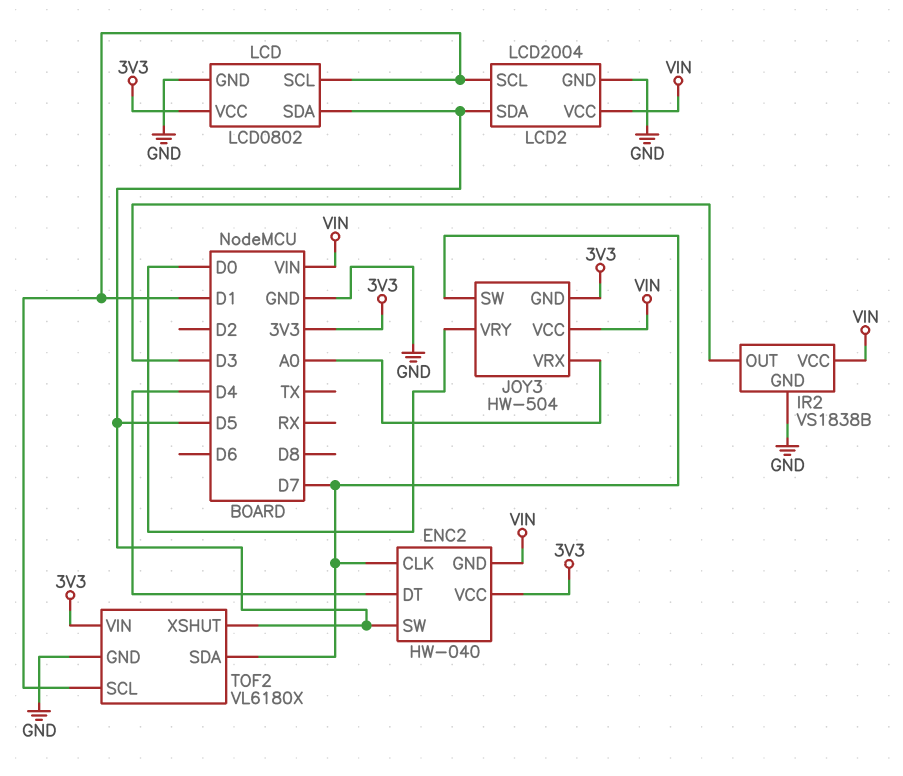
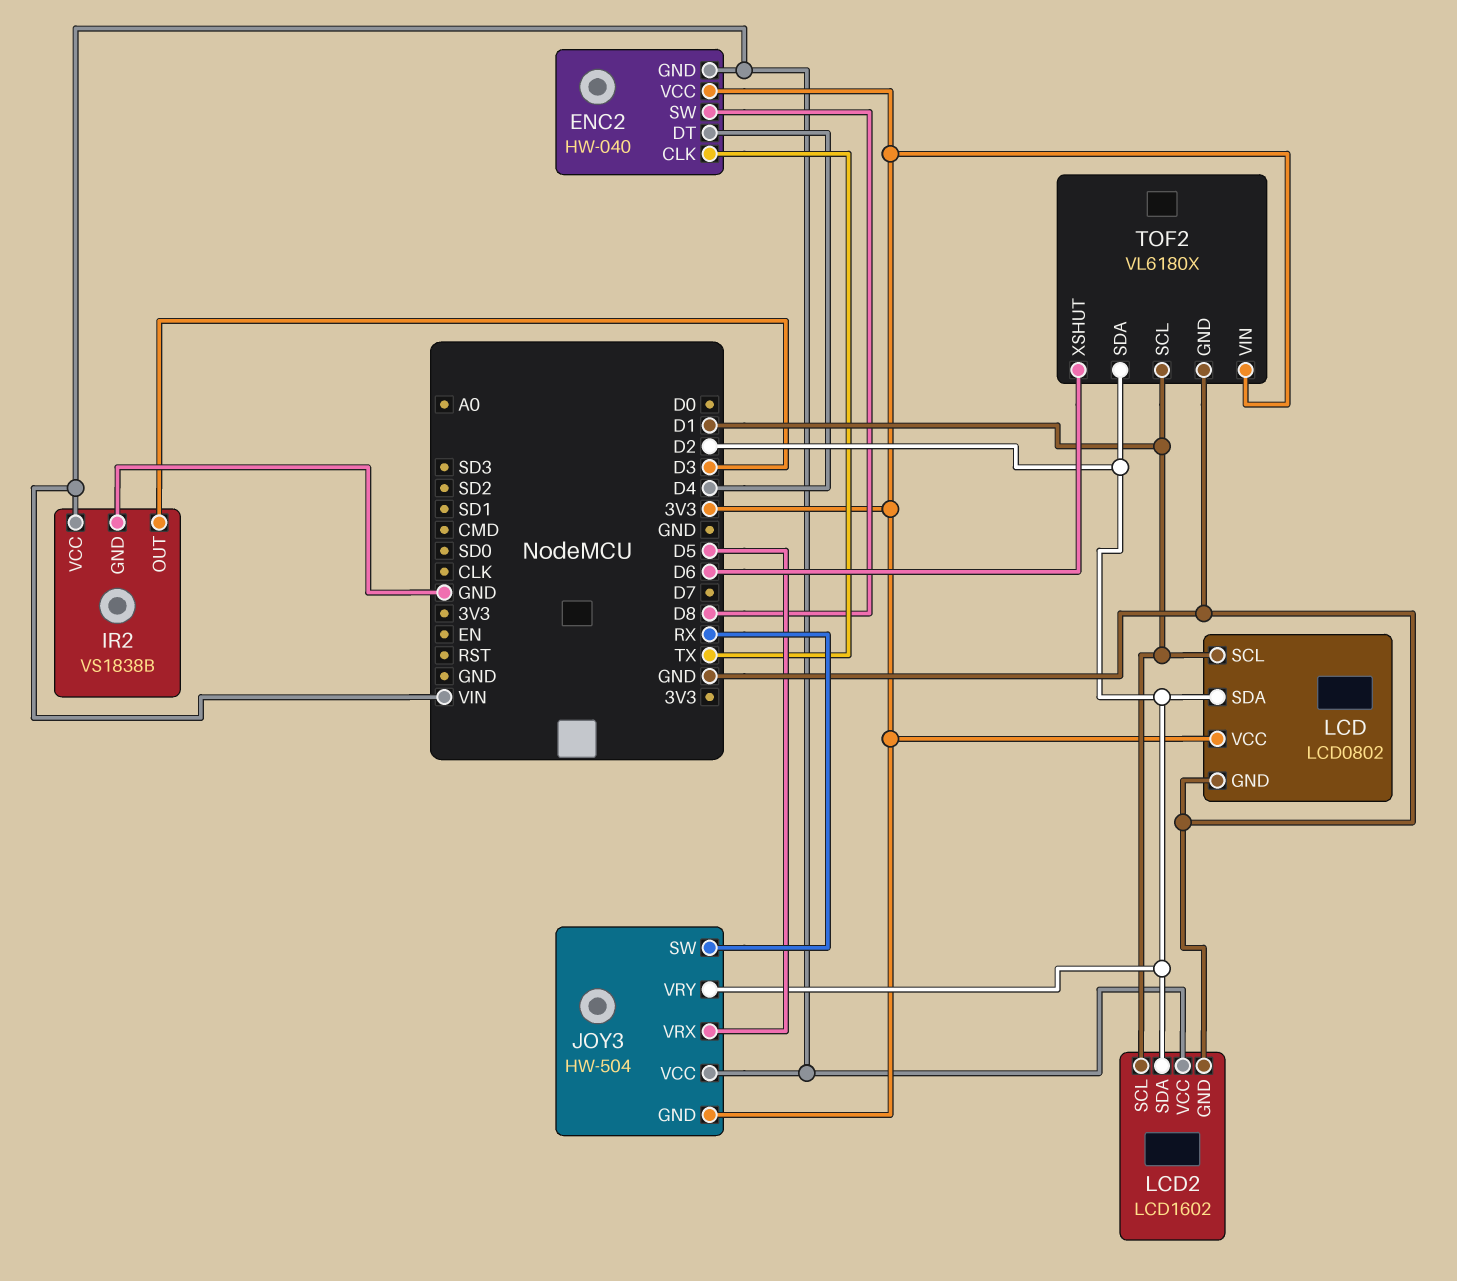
ENC2 pin CLK: D7 -> TX
ENC2 pin SW: D5 -> D8
JOY3 pin SW: D7 -> RX
JOY3 pin VRX: A0 -> D5
JOY3 pin VRY: D0 -> D2
LCD pin SDA: D5 -> D2
LCD2: LCD2004 -> LCD1602
LCD2 pin SDA: D5 -> D2
TOF2 pin SDA: D7 -> D2
TOF2 pin XSHUT: D5 -> D6

